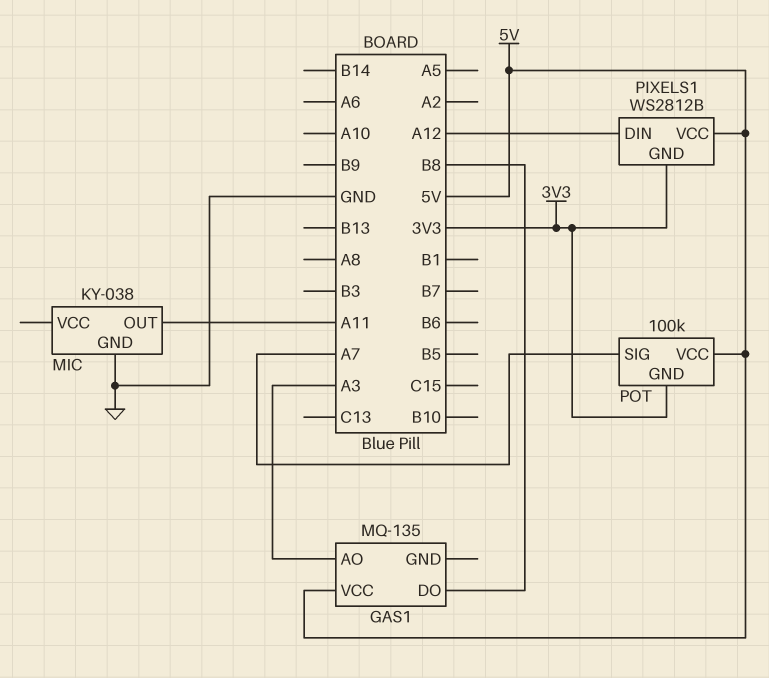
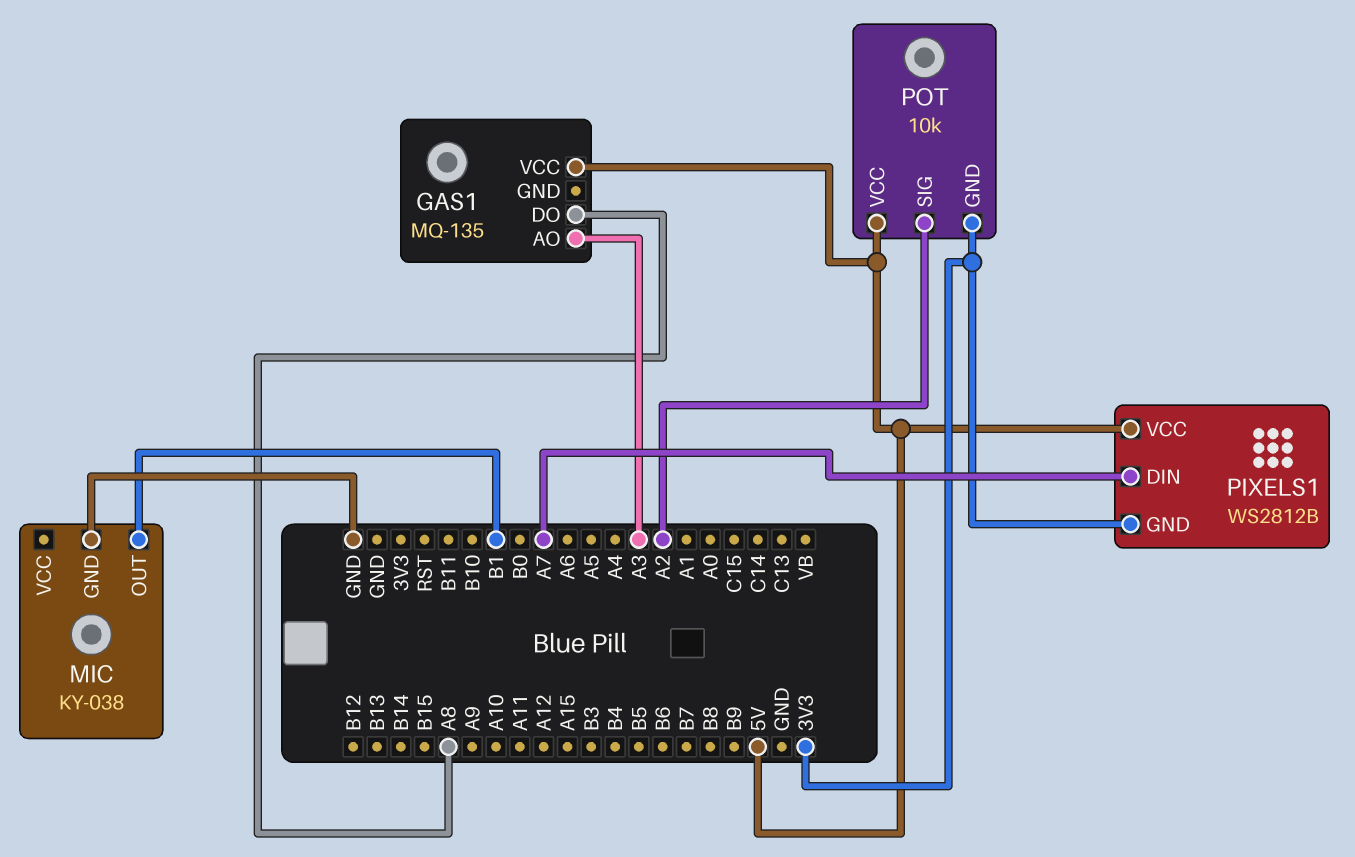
GAS1 pin DO: B8 -> A8
MIC pin OUT: A11 -> B1
PIXELS1 pin DIN: A12 -> A7
POT: 100k -> 10k
POT pin SIG: A7 -> A2

